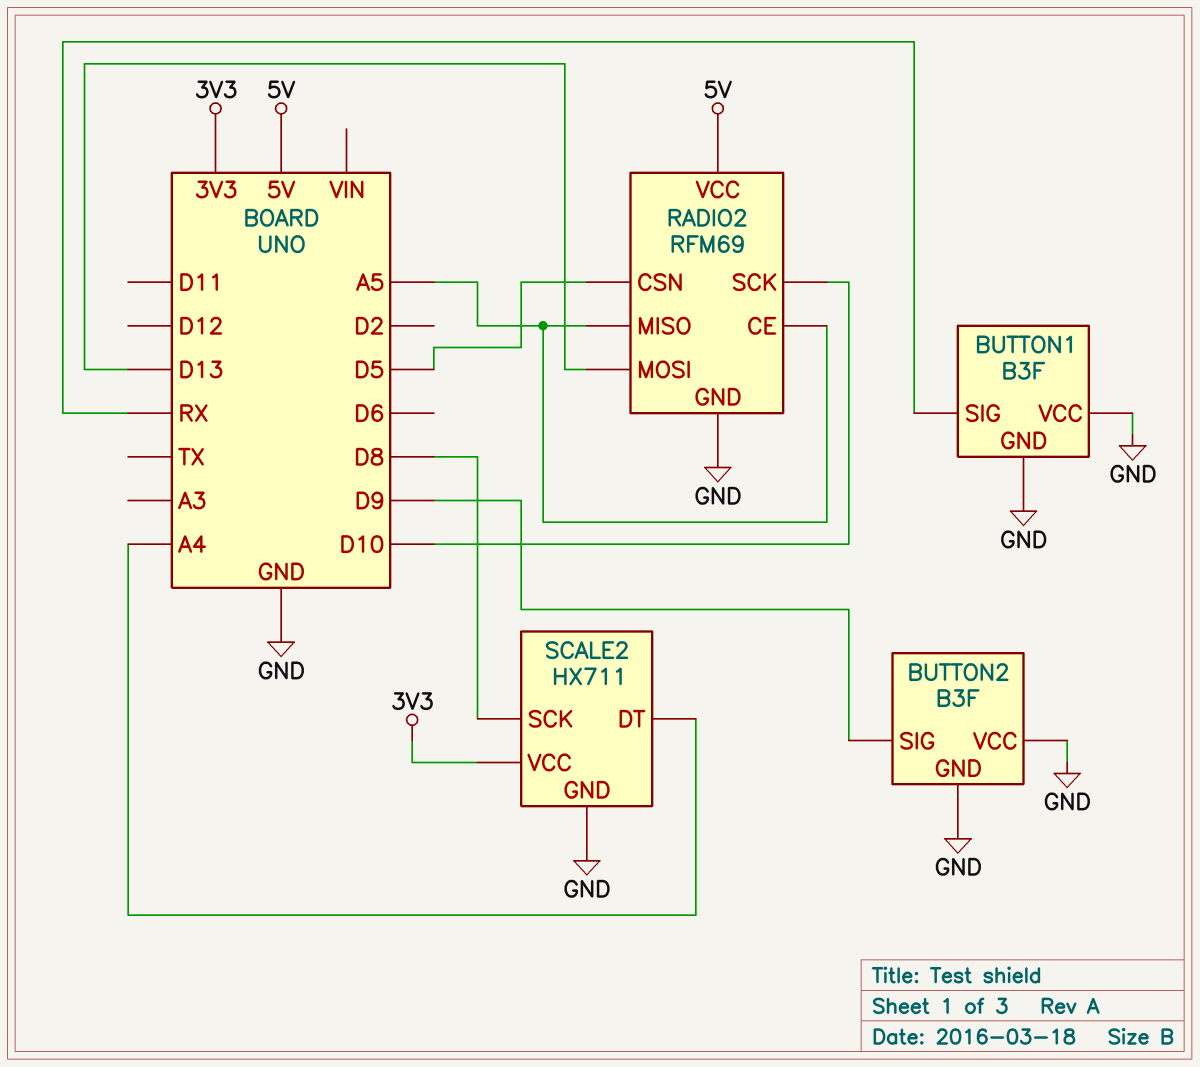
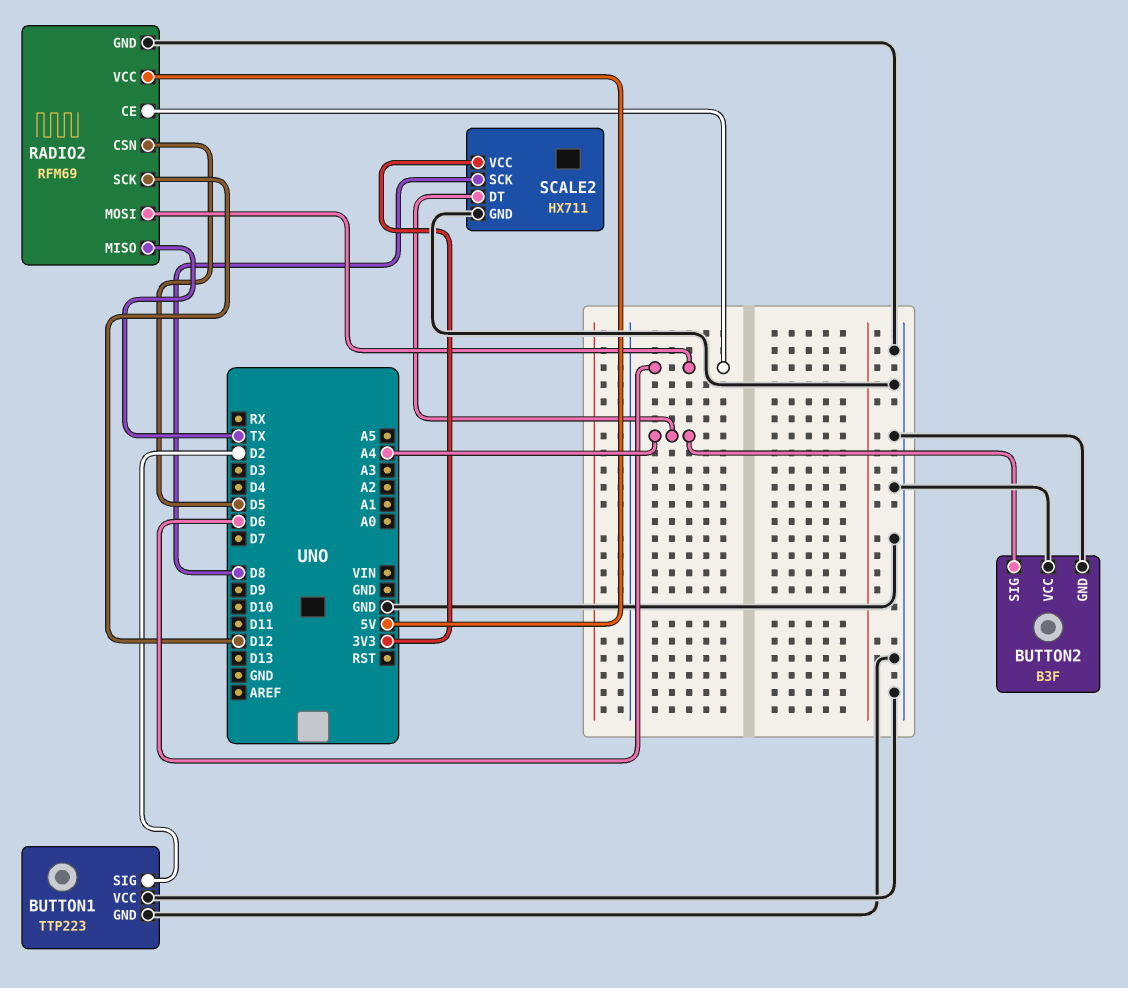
BUTTON1: B3F -> TTP223
BUTTON1 pin SIG: RX -> D2
BUTTON2 pin SIG: D9 -> A4
RADIO2 pin CE: A5 -> D6
RADIO2 pin MISO: A5 -> TX
RADIO2 pin MOSI: D13 -> D6
RADIO2 pin SCK: D10 -> D12

